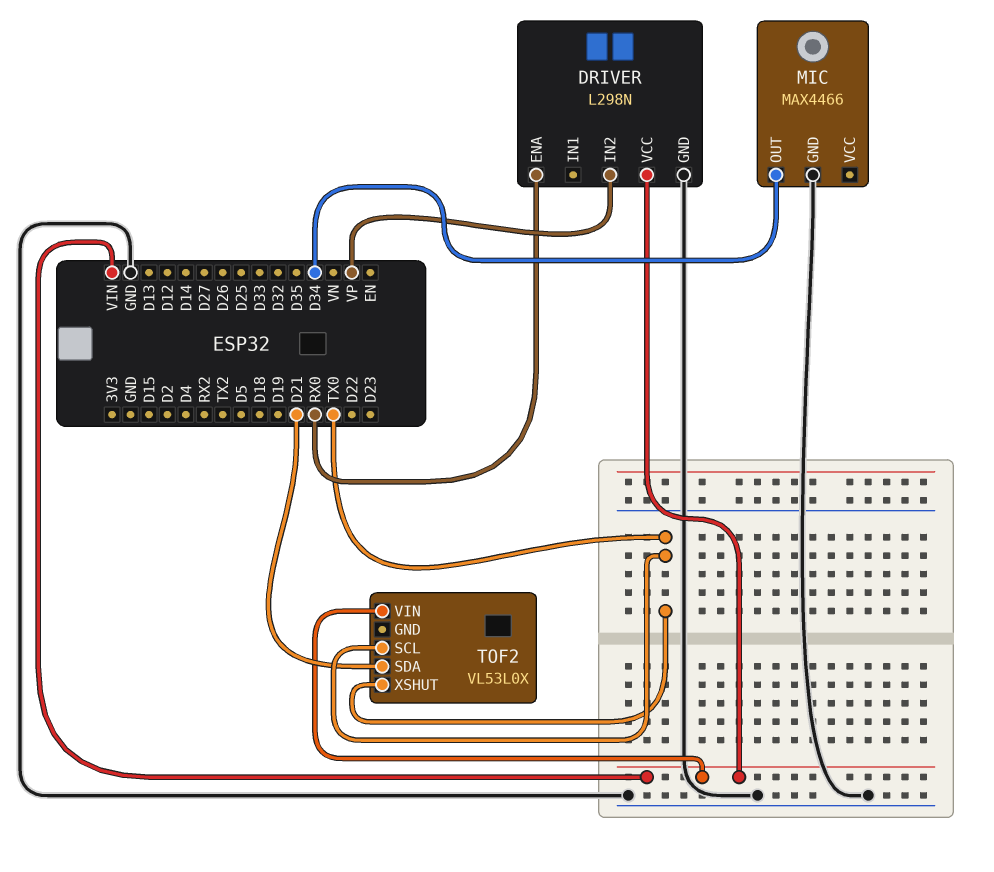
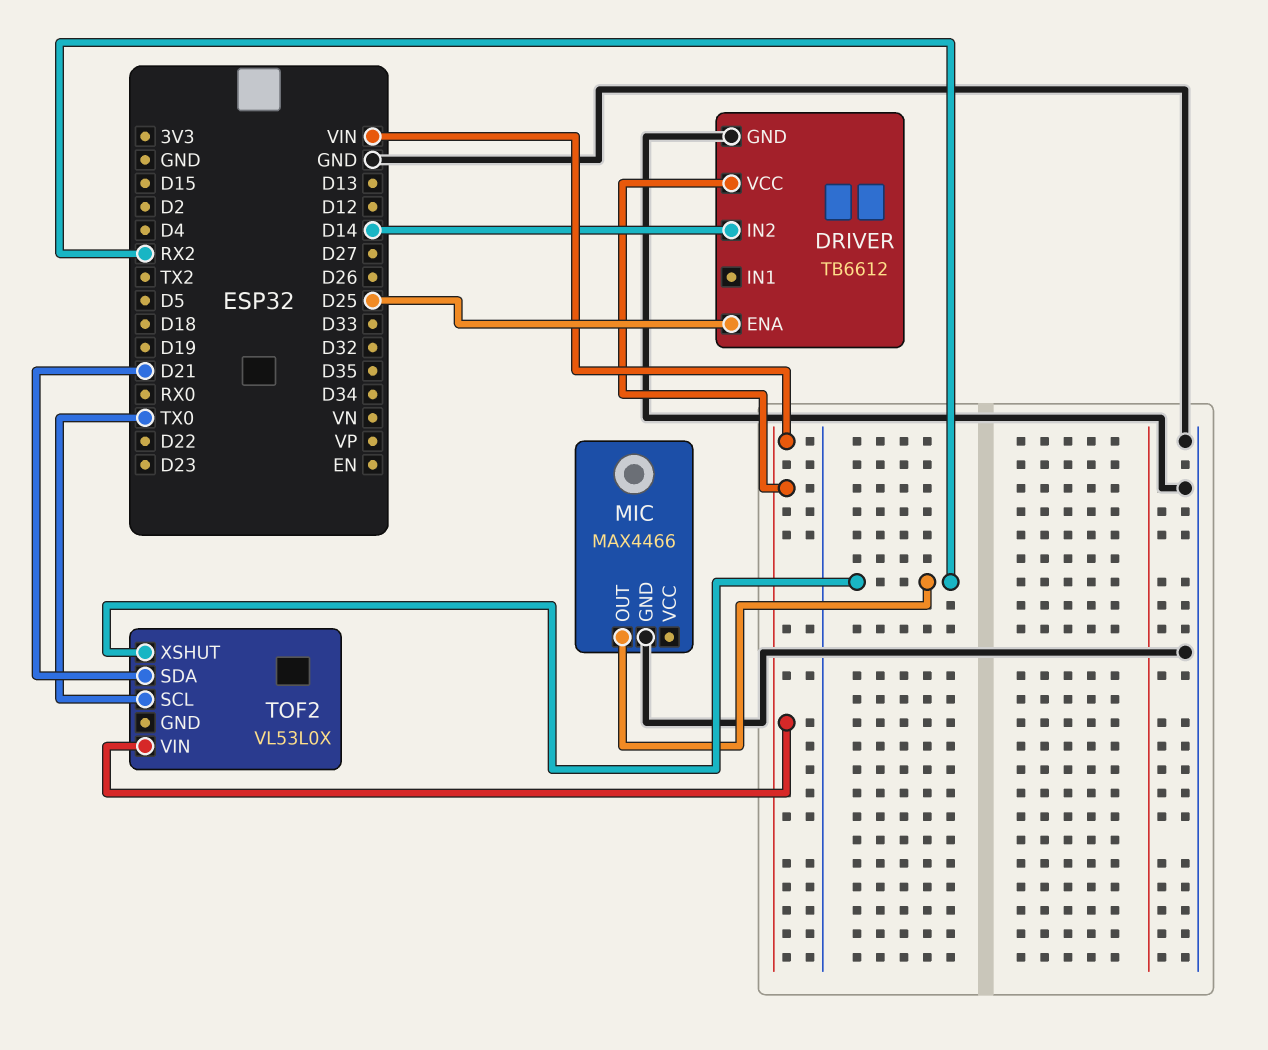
DRIVER: L298N -> TB6612
DRIVER pin ENA: RX0 -> D25
DRIVER pin IN2: VP -> D14
MIC pin OUT: D34 -> RX2
TOF2 pin XSHUT: TX0 -> RX2

